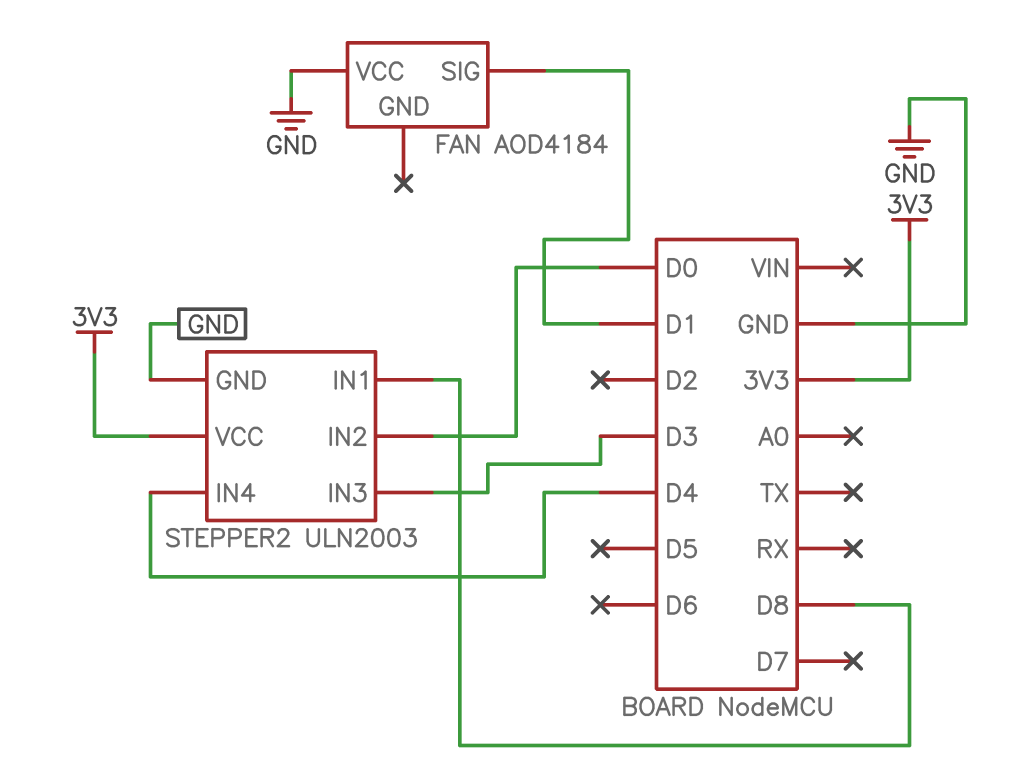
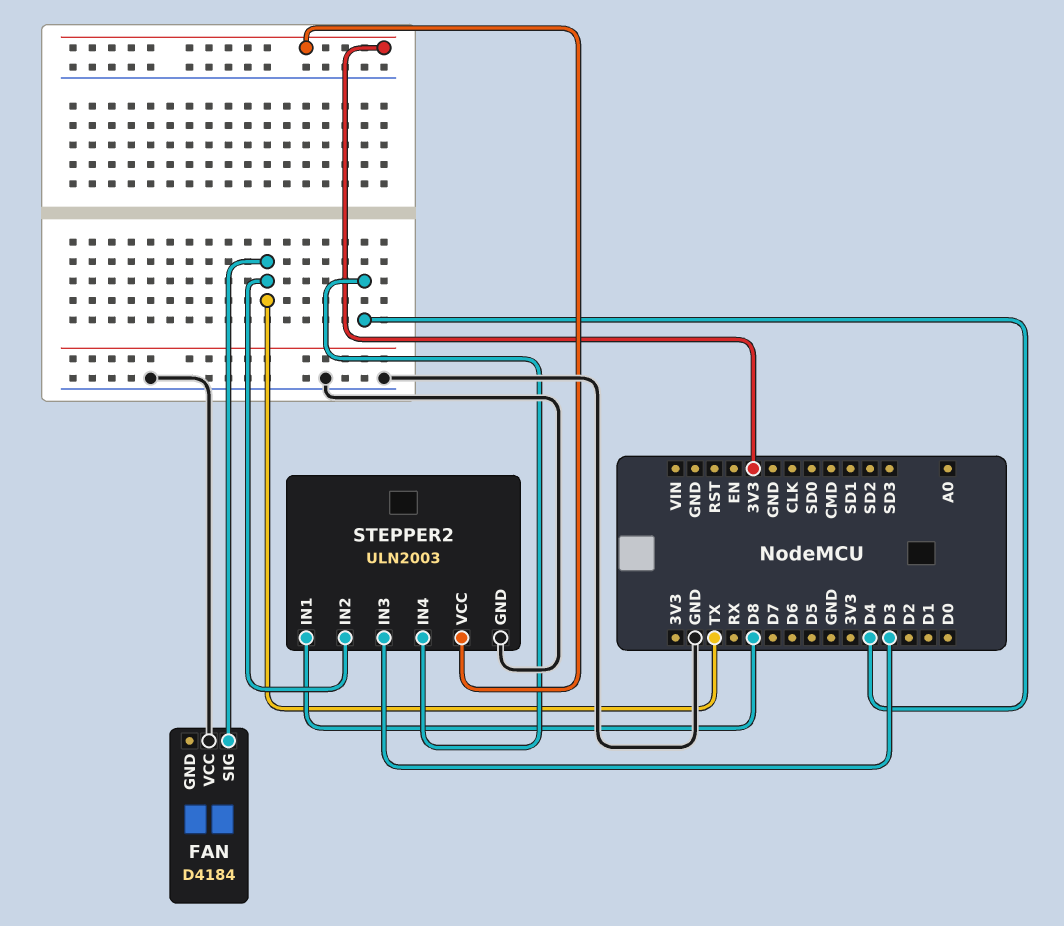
FAN: AOD4184 -> D4184
FAN pin SIG: D1 -> TX
STEPPER2 pin IN2: D0 -> TX

